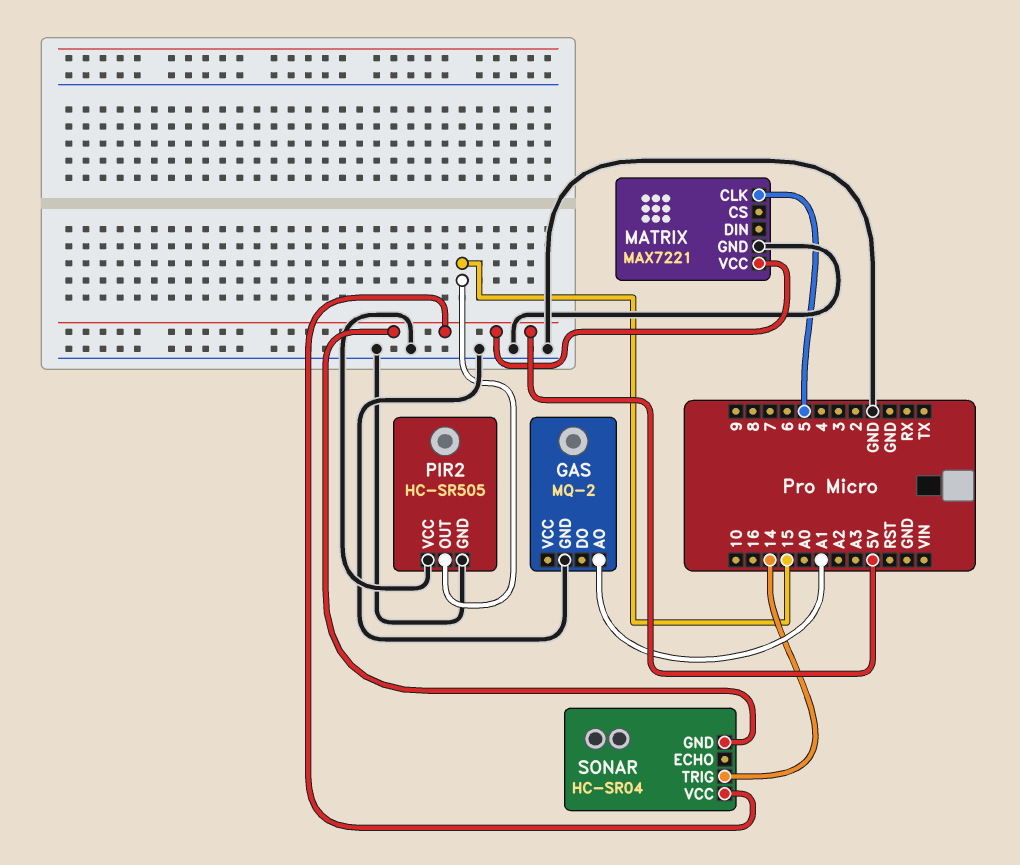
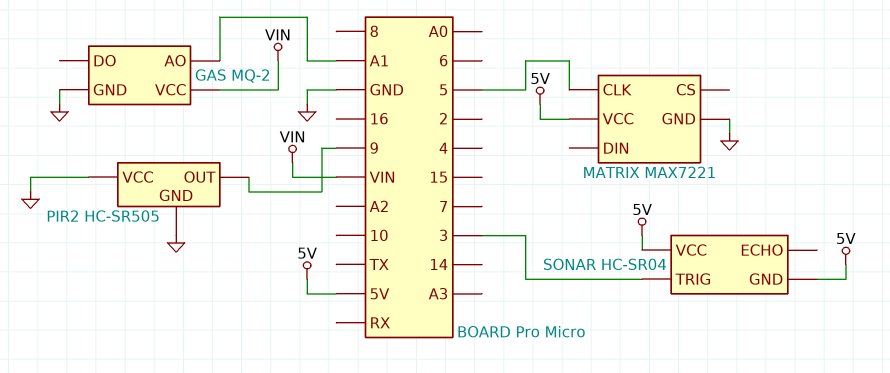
GAS pin VCC: none -> VIN
PIR2 pin OUT: 15 -> 9
SONAR pin TRIG: 14 -> 3

